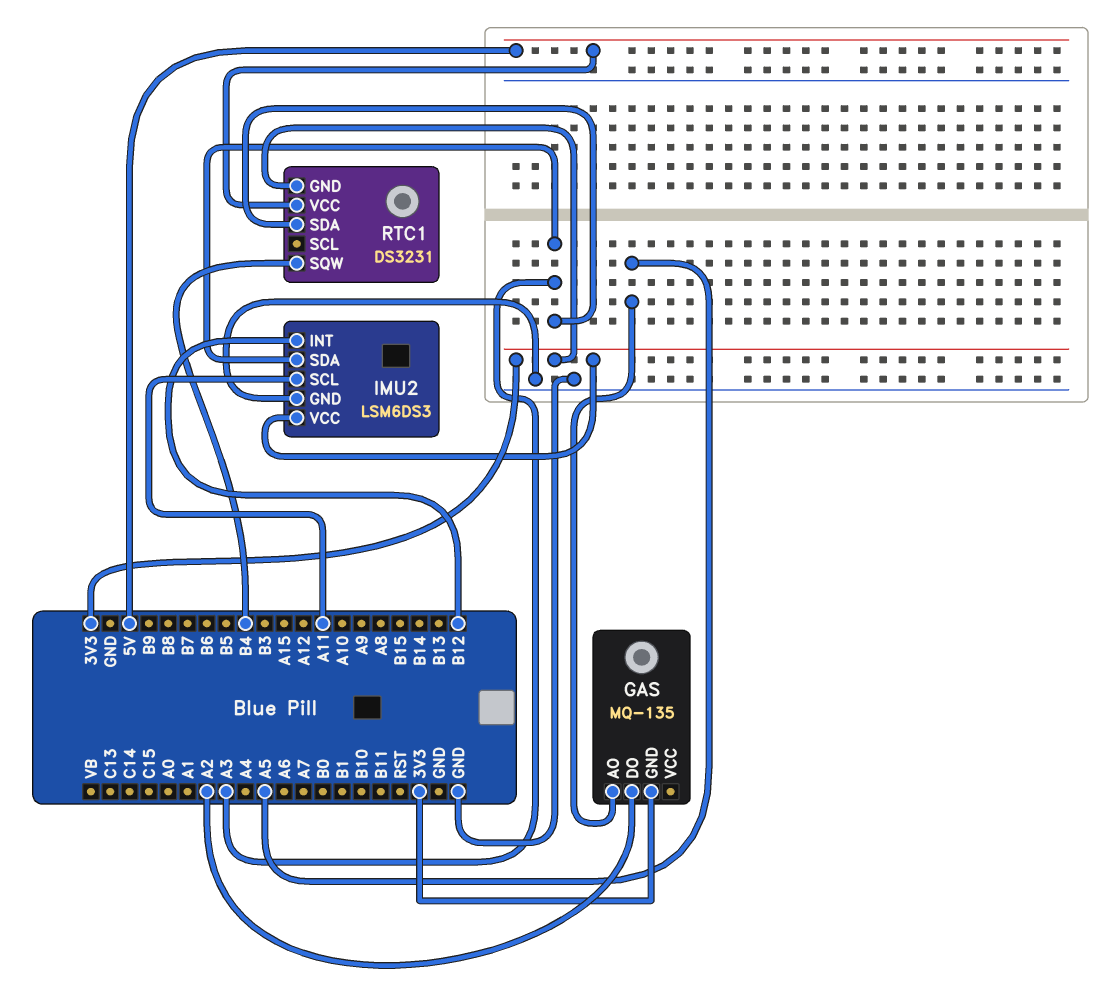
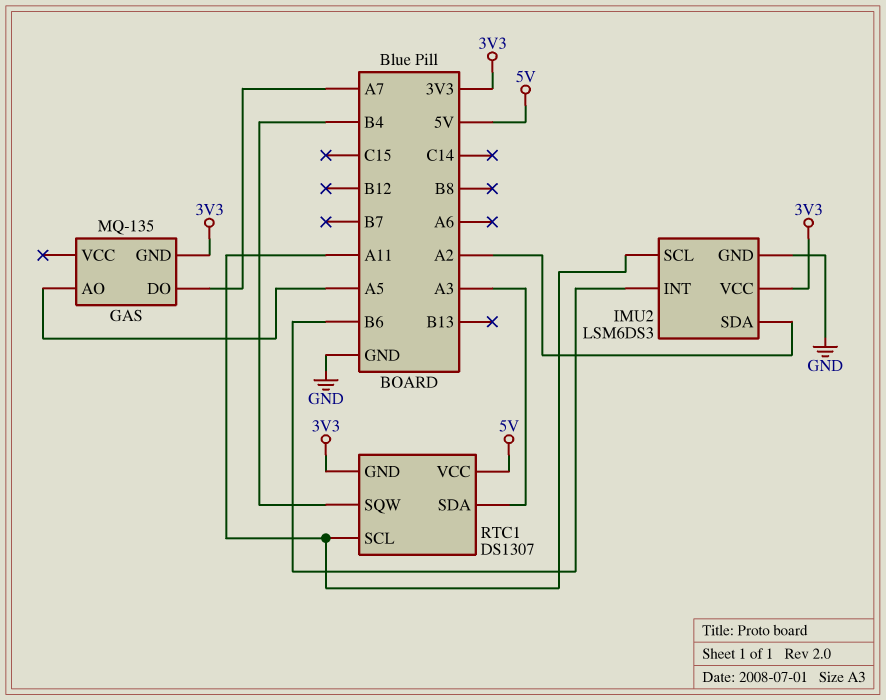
GAS pin DO: A2 -> A7
IMU2 pin INT: B12 -> B6
IMU2 pin SDA: A3 -> A2
RTC1: DS3231 -> DS1307
RTC1 pin SCL: none -> A11

